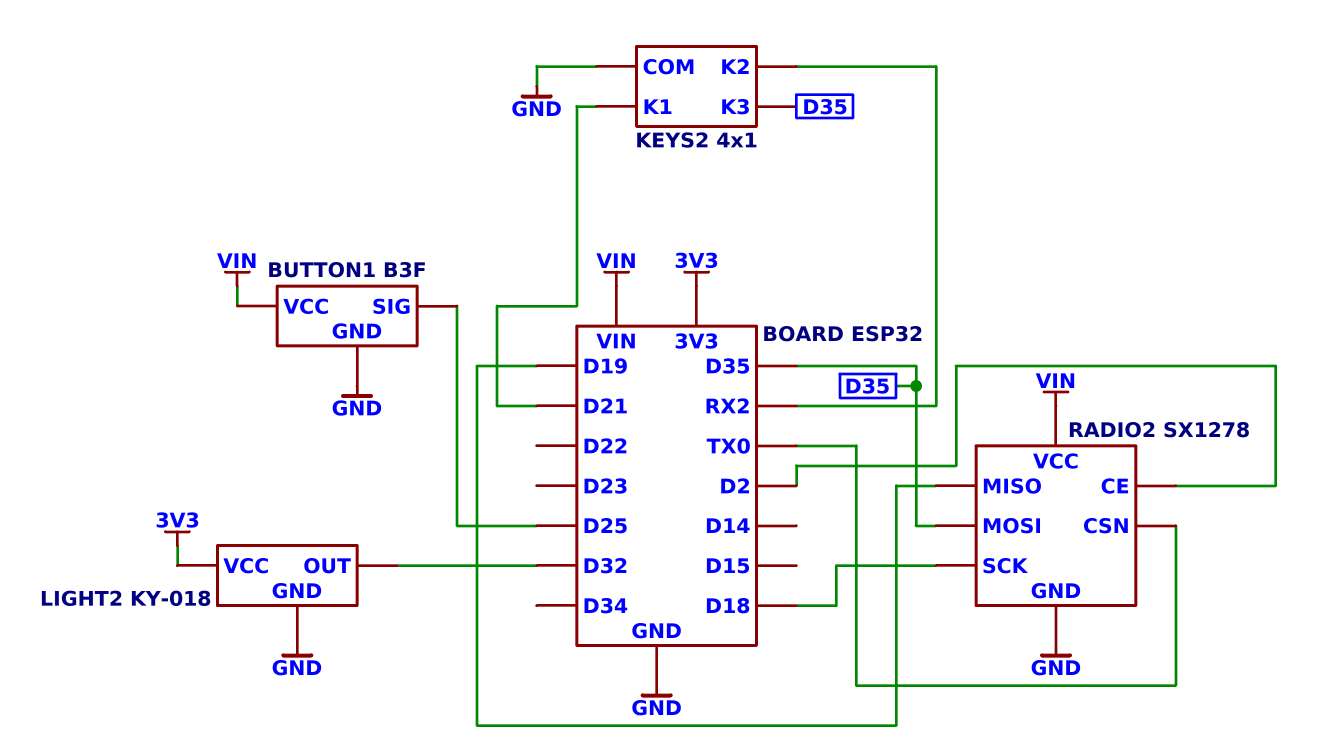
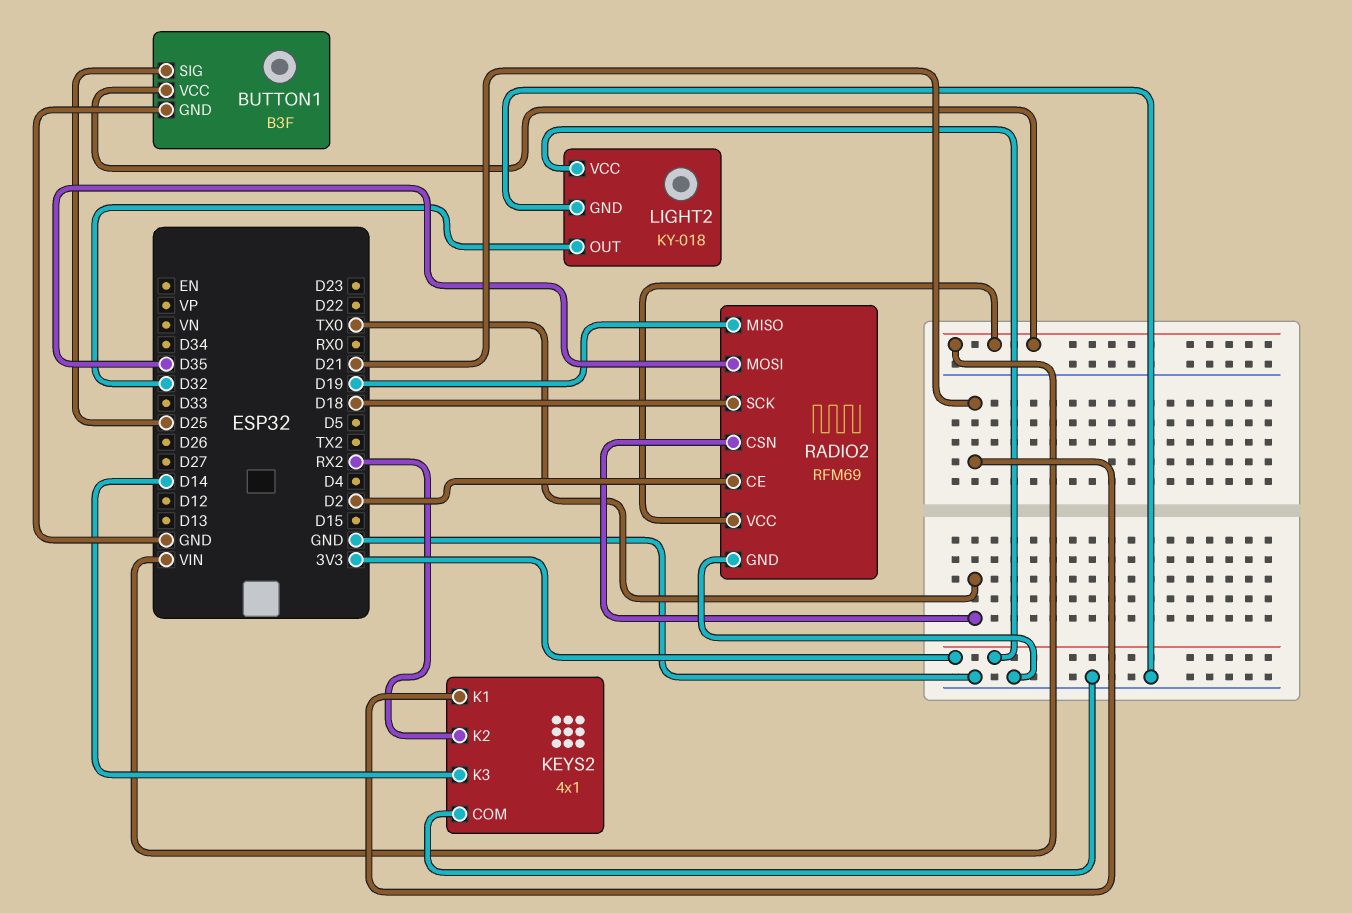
KEYS2 pin K3: D35 -> D14
RADIO2: SX1278 -> RFM69

